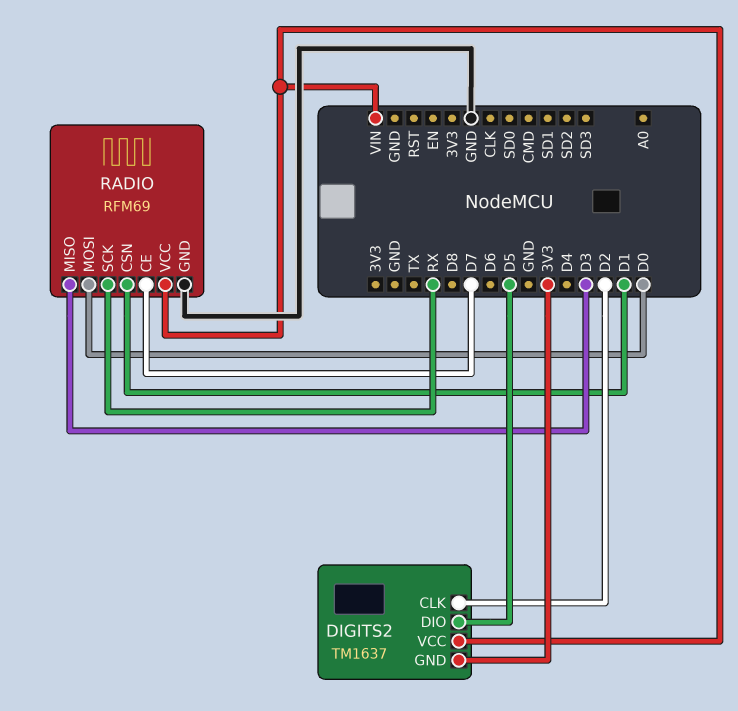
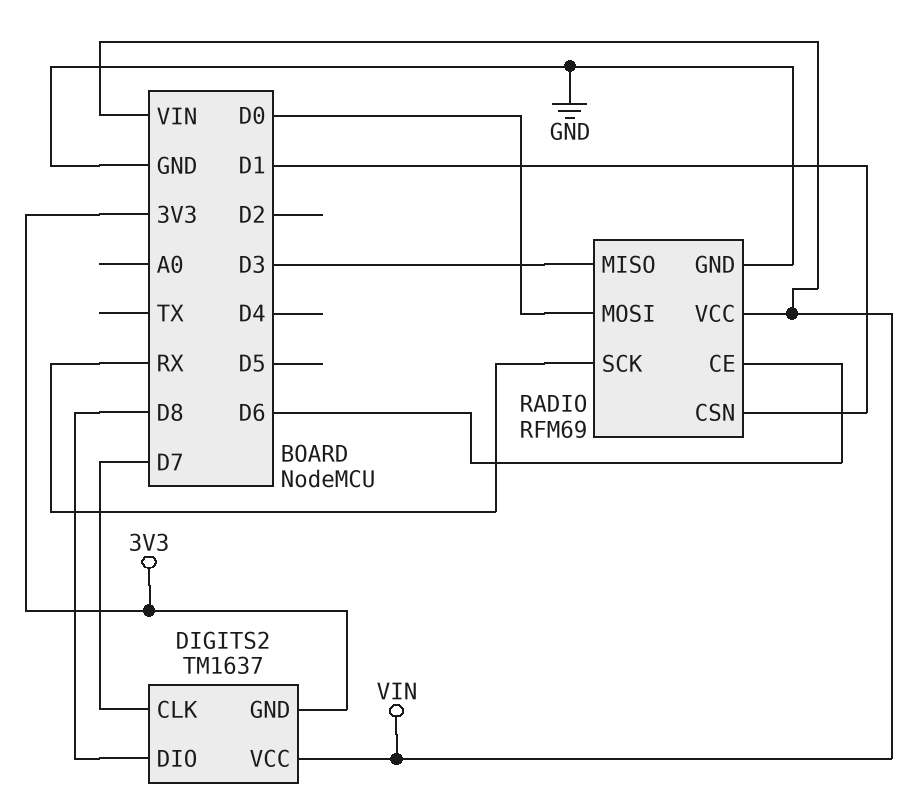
DIGITS2 pin CLK: D2 -> D7
DIGITS2 pin DIO: D5 -> D8
RADIO pin CE: D7 -> D6

